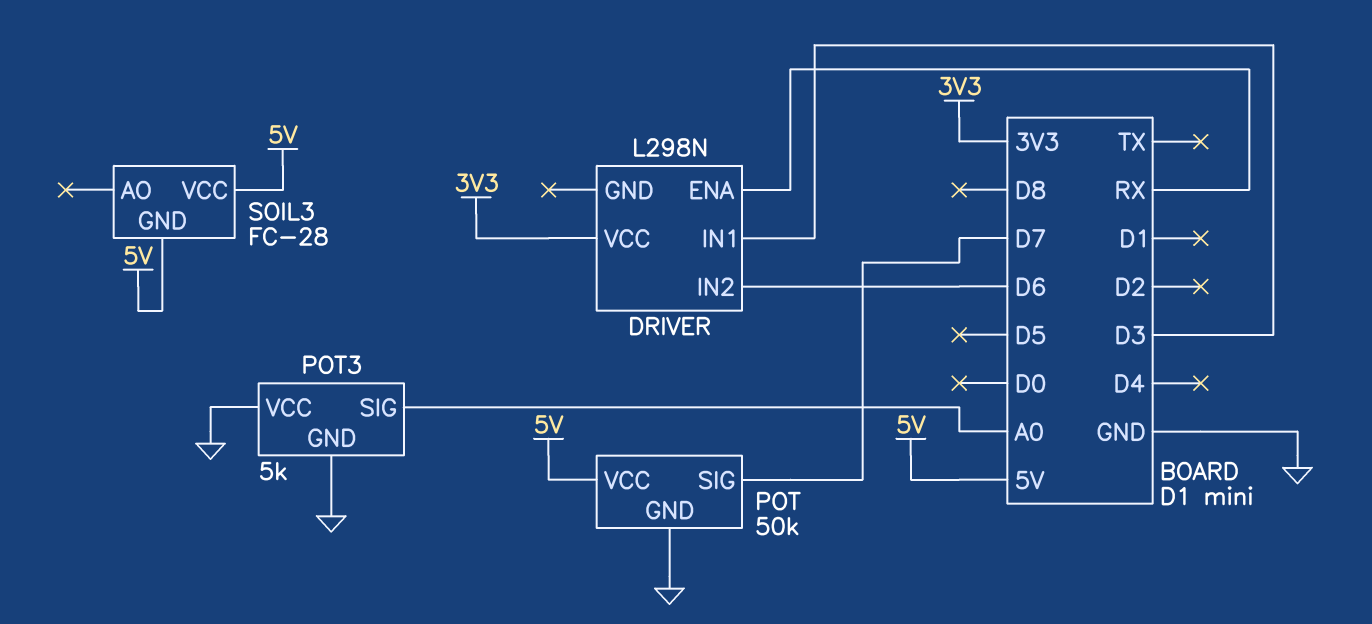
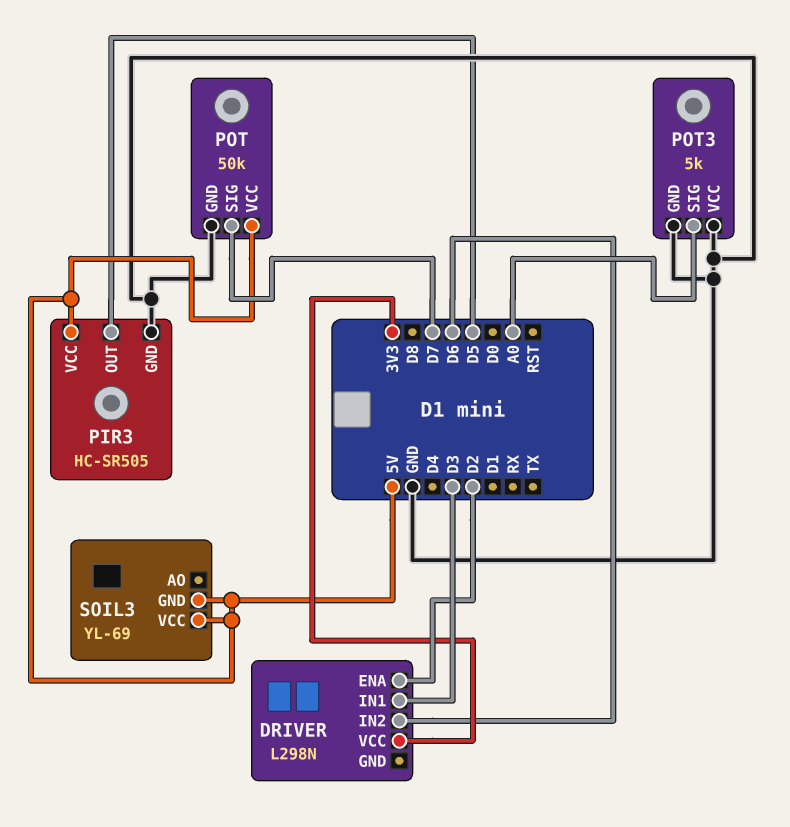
DRIVER pin ENA: RX -> D2
PIR3: none -> HC-SR505
PIR3 pin GND: none -> GND
PIR3 pin OUT: none -> D5
PIR3 pin VCC: none -> 5V
SOIL3: FC-28 -> YL-69

